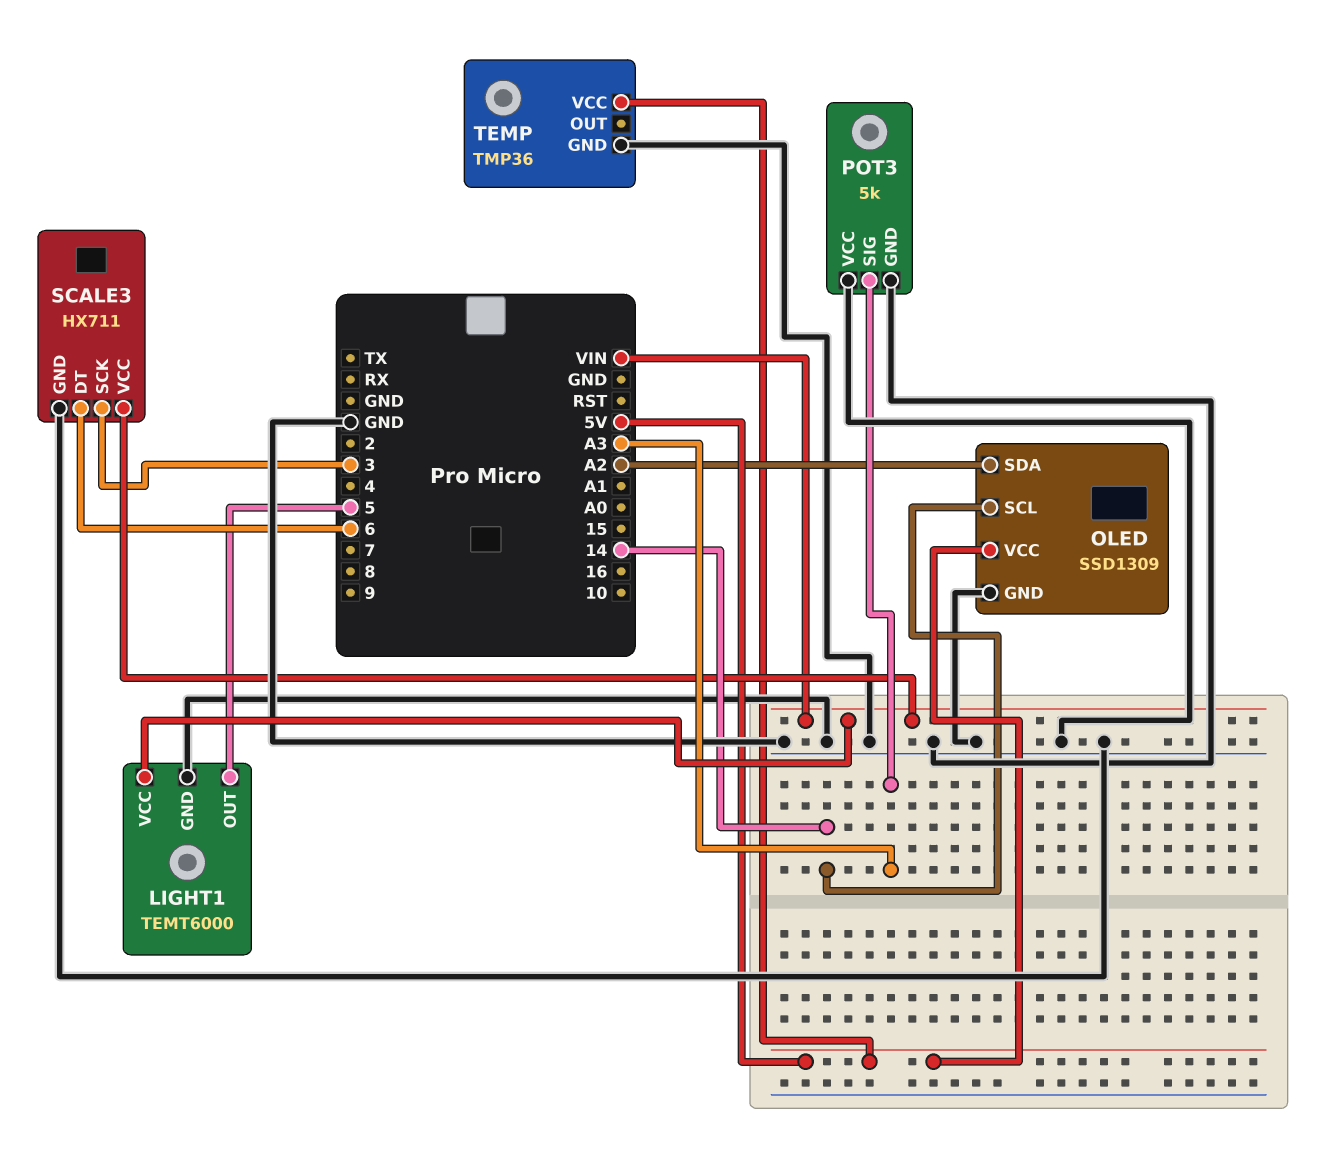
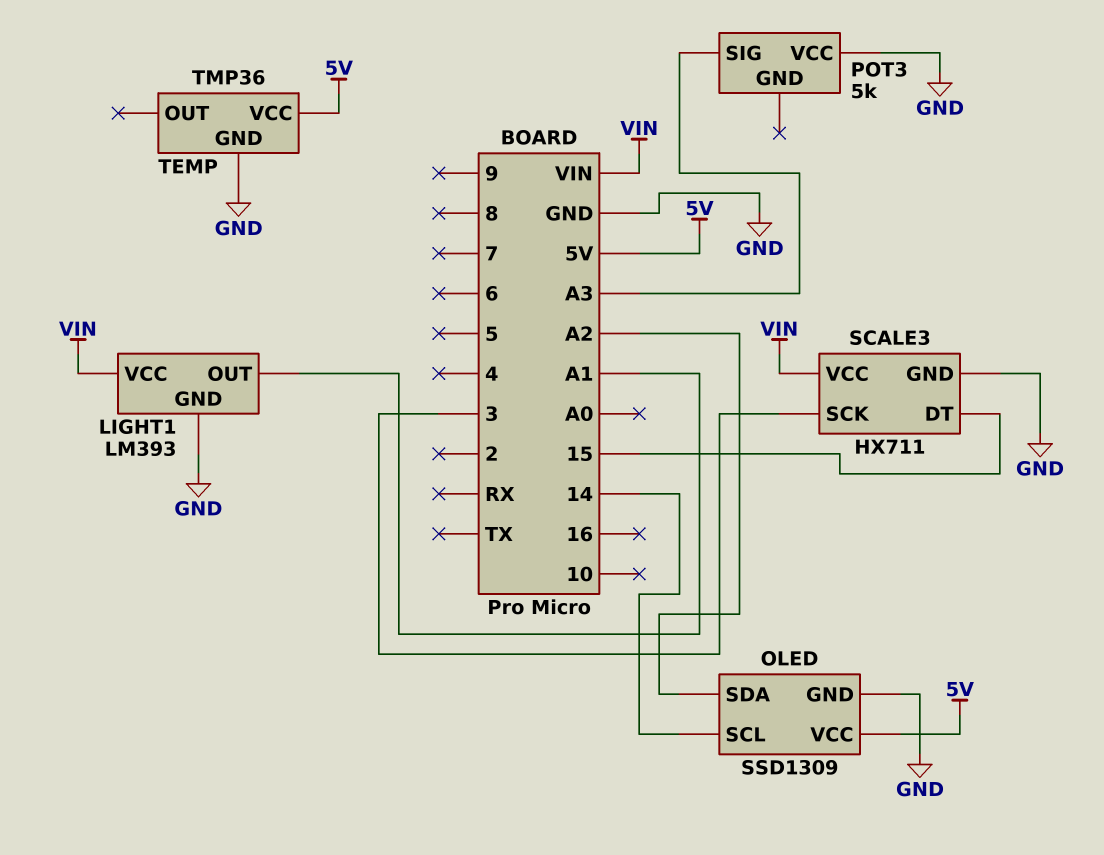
LIGHT1: TEMT6000 -> LM393
LIGHT1 pin OUT: 5 -> A1
POT3 pin GND: GND -> none
SCALE3 pin DT: 6 -> 15

